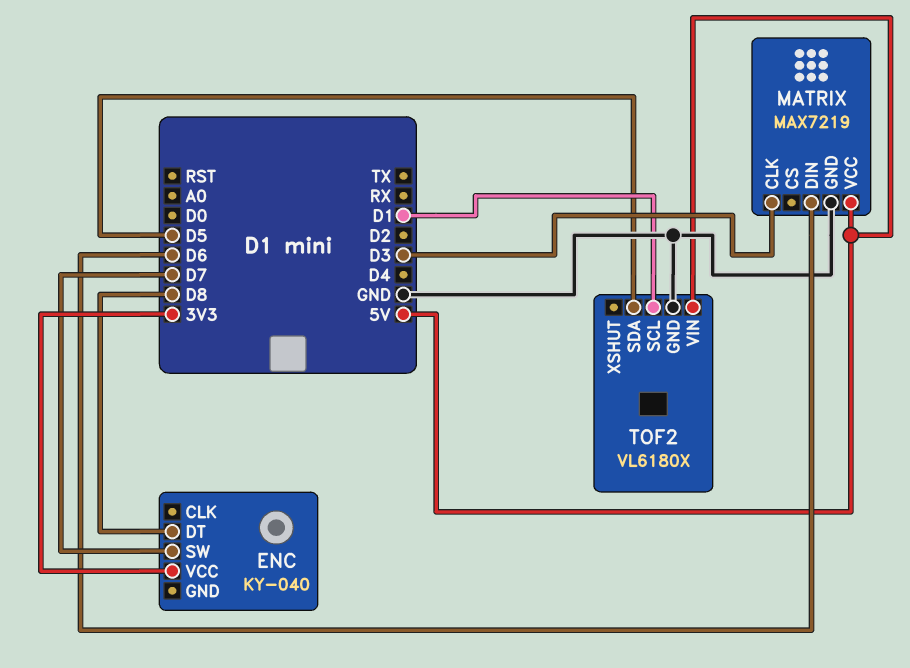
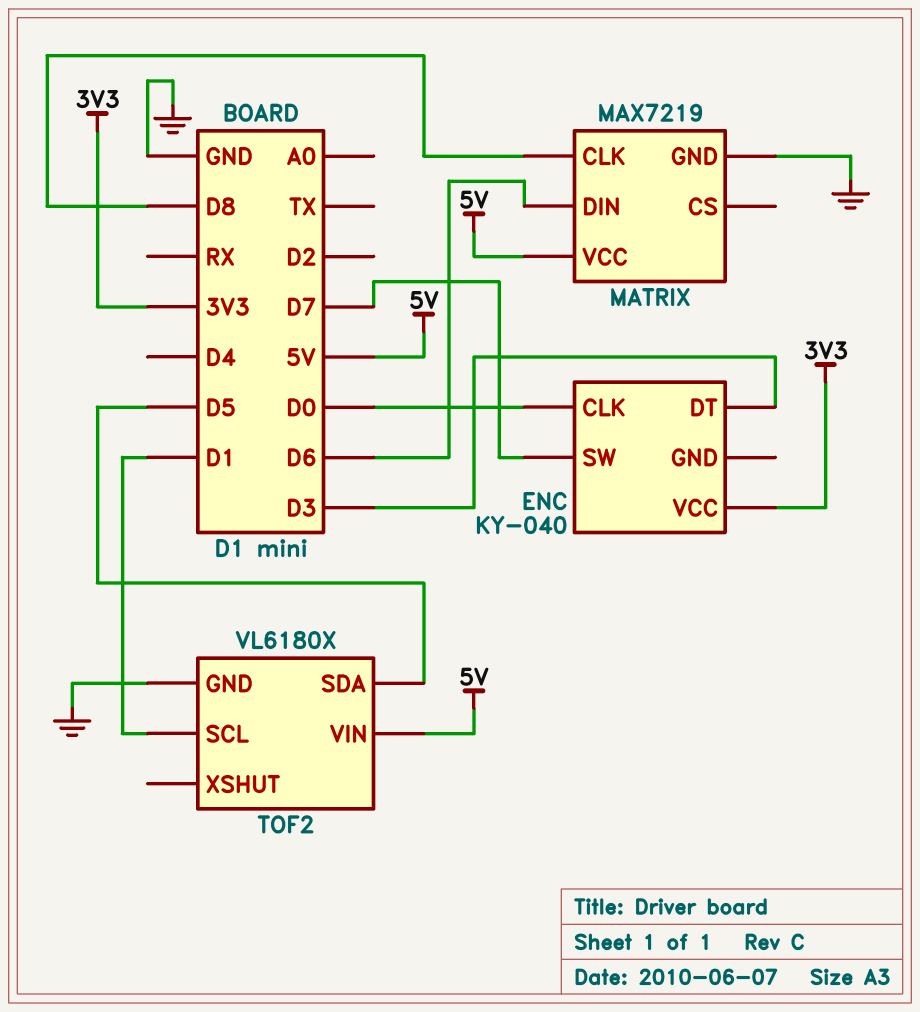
ENC pin CLK: none -> D0
ENC pin DT: D8 -> D3
MATRIX pin CLK: D3 -> D8

